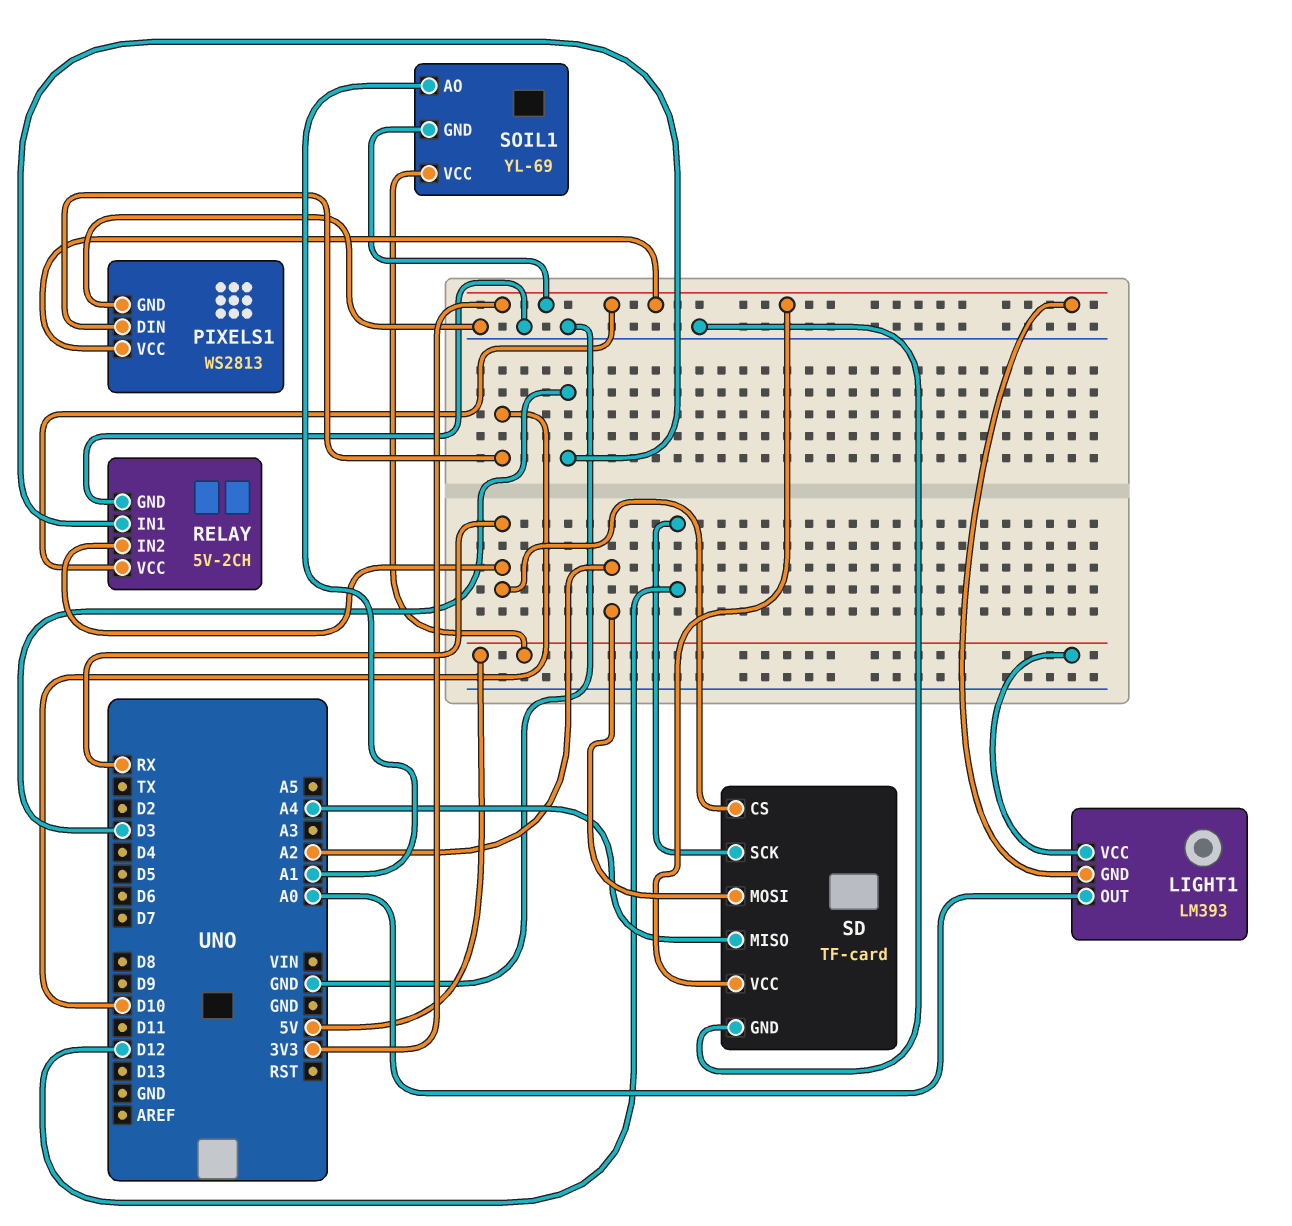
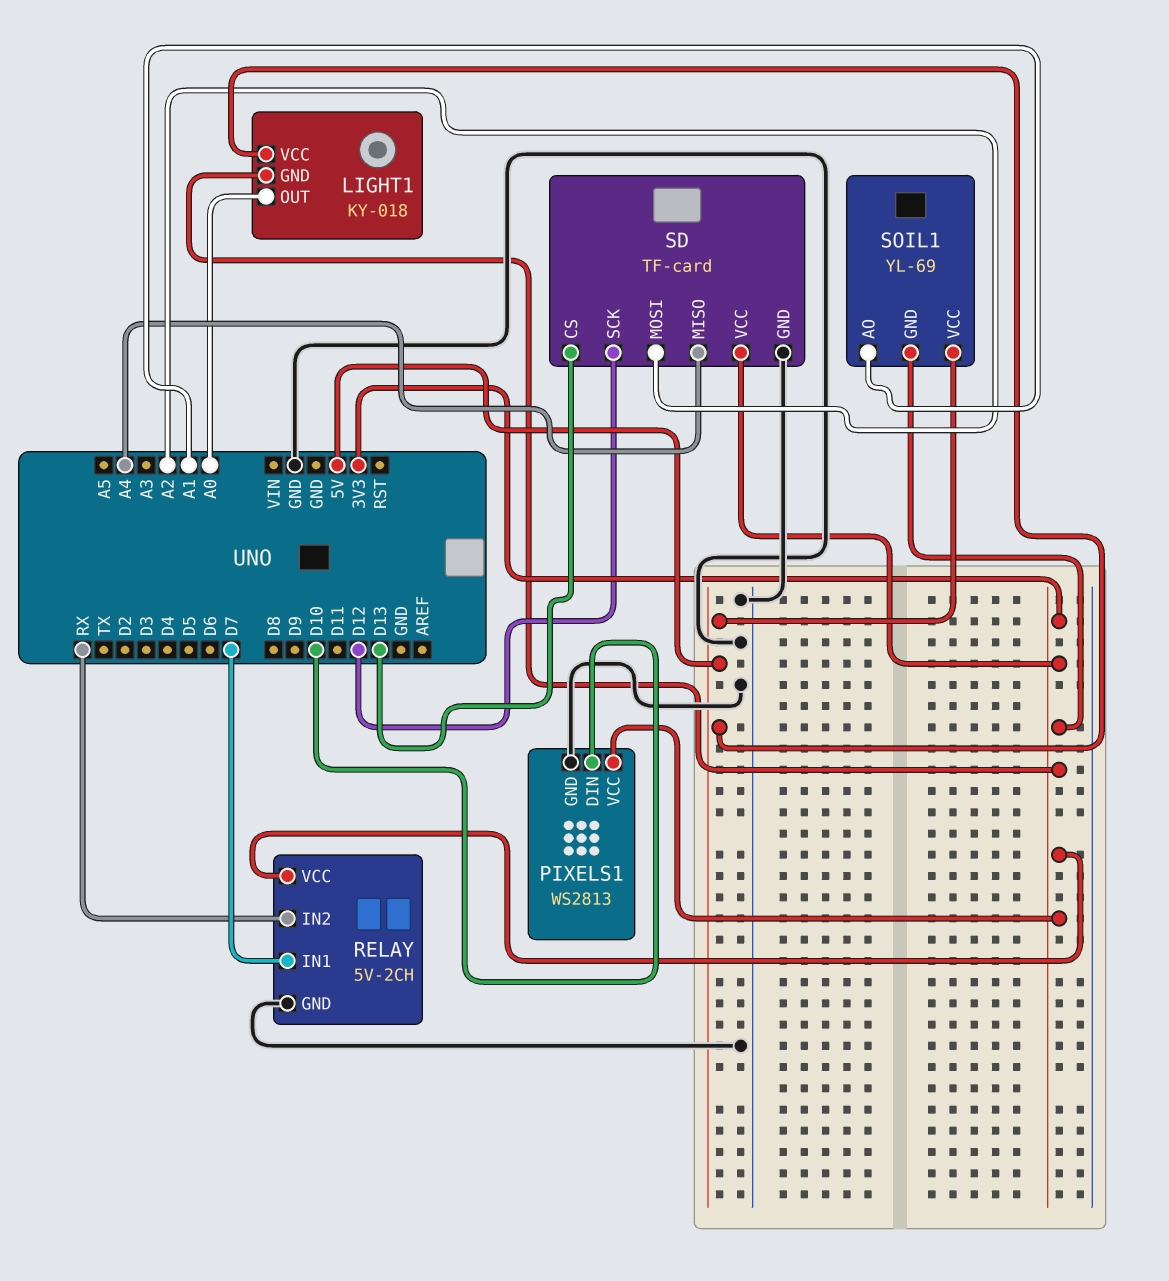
LIGHT1: LM393 -> KY-018
RELAY pin IN1: D3 -> D7
SD pin CS: RX -> D13

